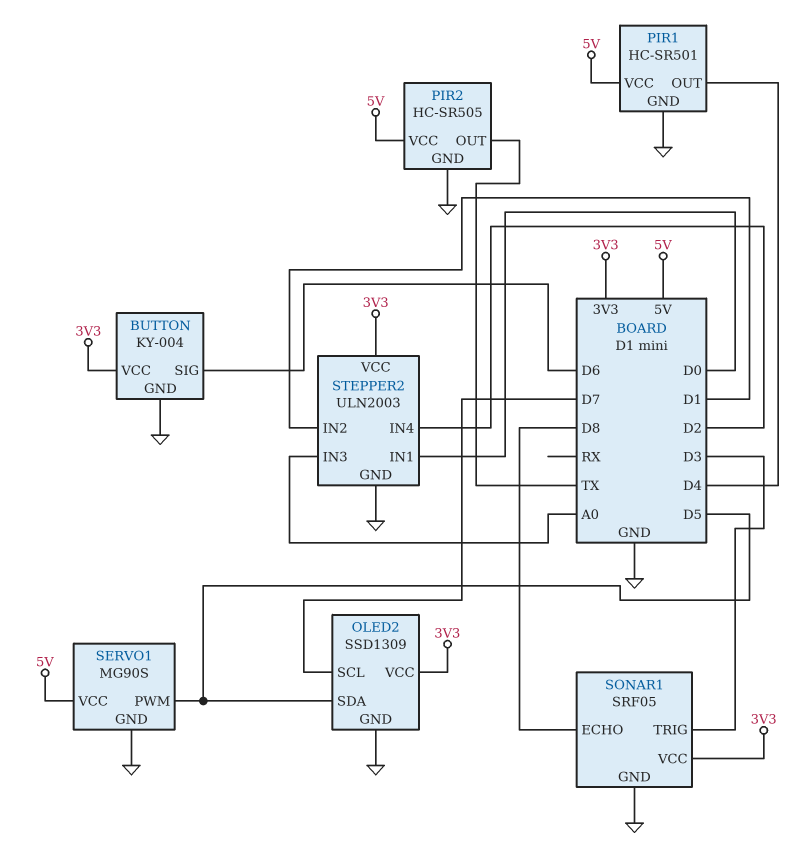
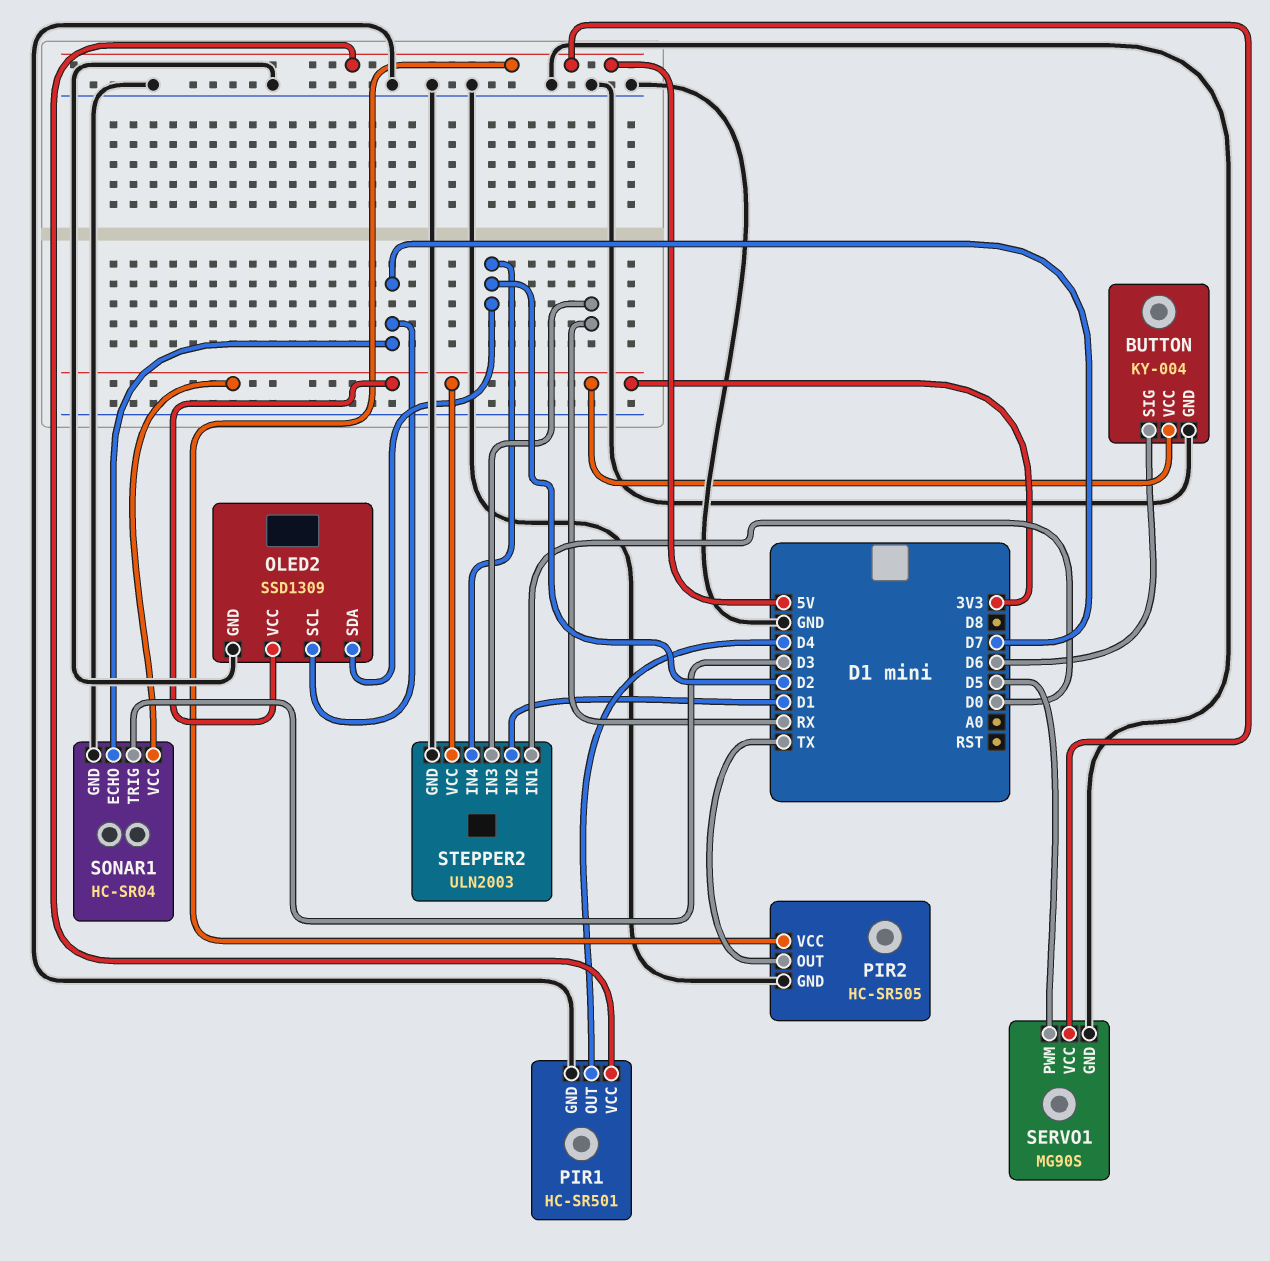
OLED2 pin SDA: D5 -> D2
SONAR1: SRF05 -> HC-SR04
SONAR1 pin ECHO: D8 -> D7
STEPPER2 pin IN3: A0 -> RX

